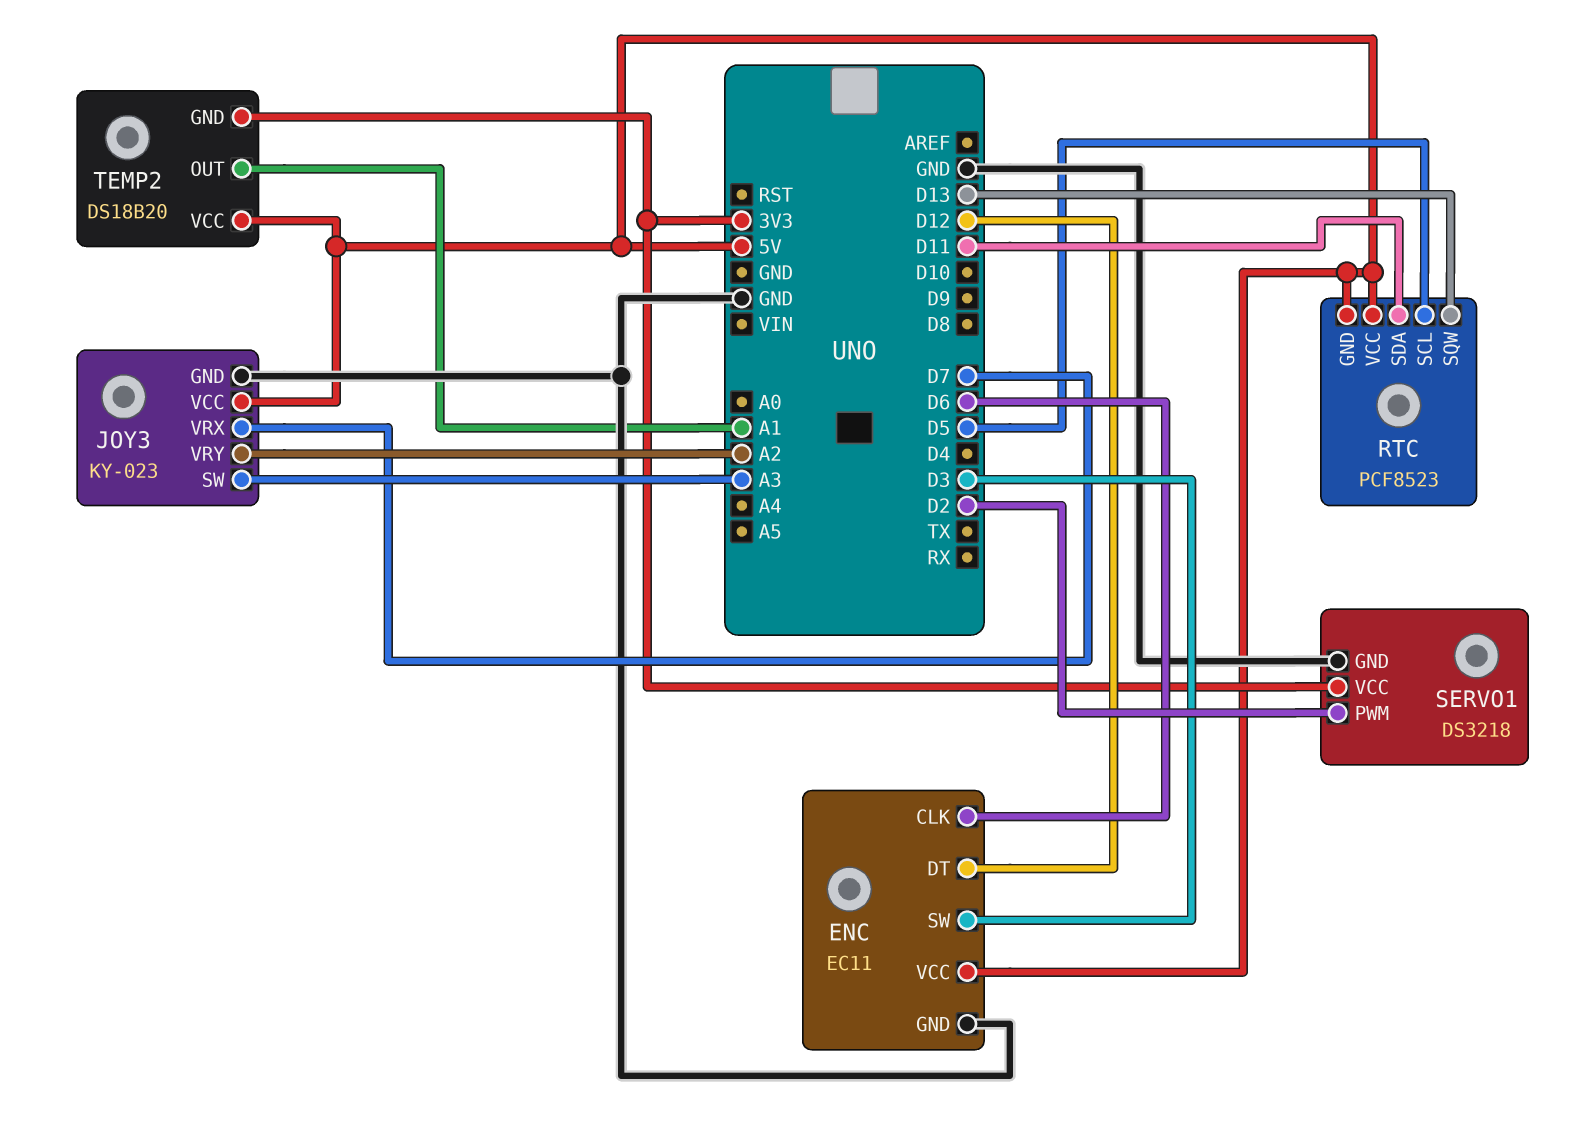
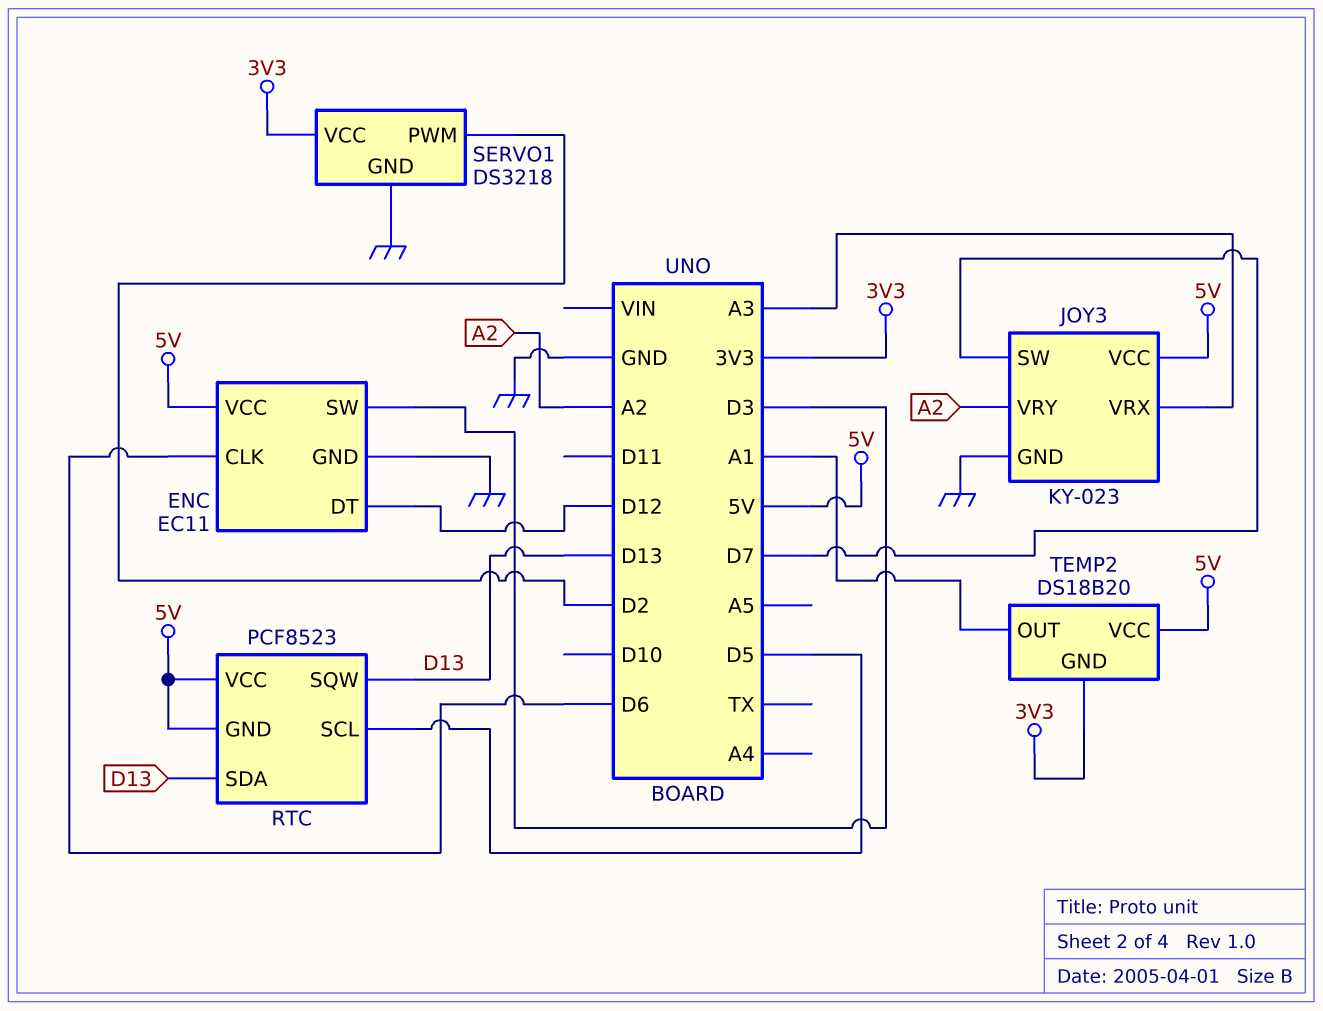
JOY3 pin SW: A3 -> D7
JOY3 pin VRX: D7 -> A3
RTC pin SDA: D11 -> D13

